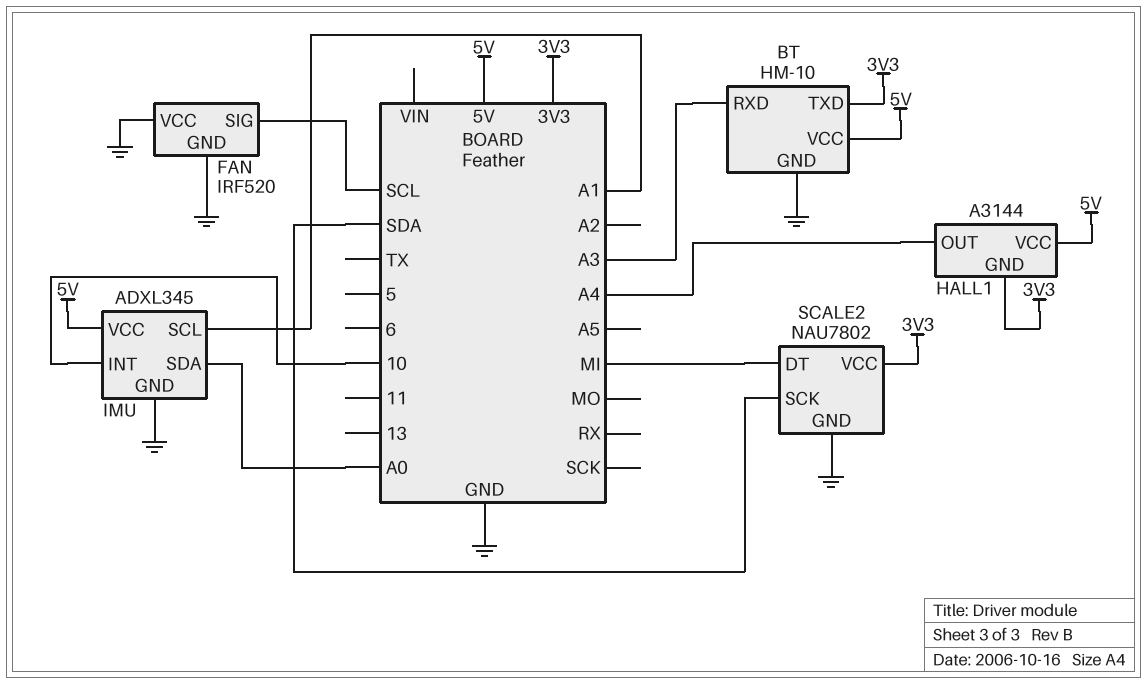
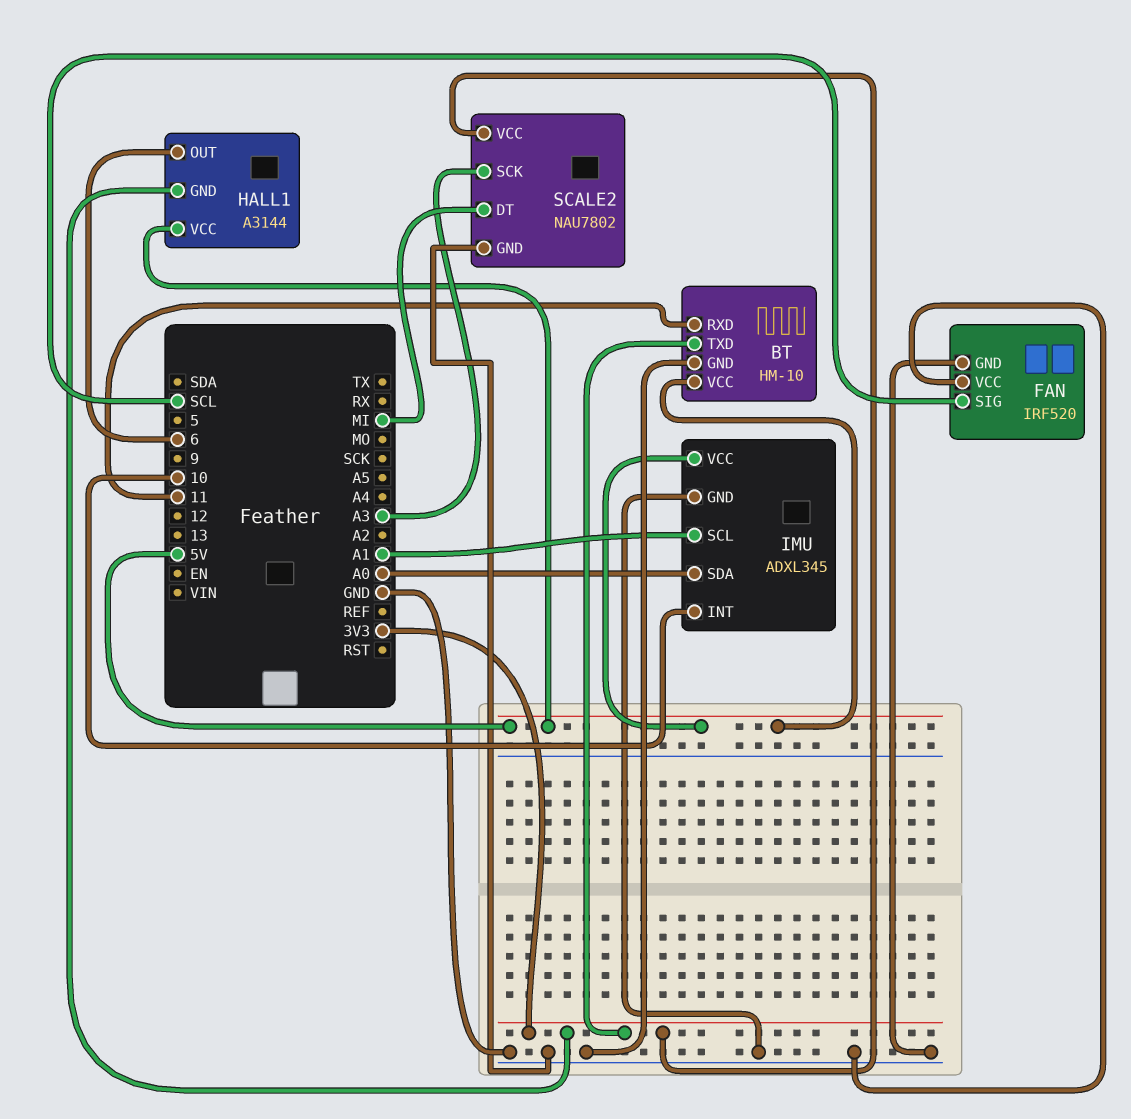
BT pin RXD: A3 -> 11
HALL1 pin OUT: A4 -> 6
SCALE2 pin SCK: SDA -> A3

